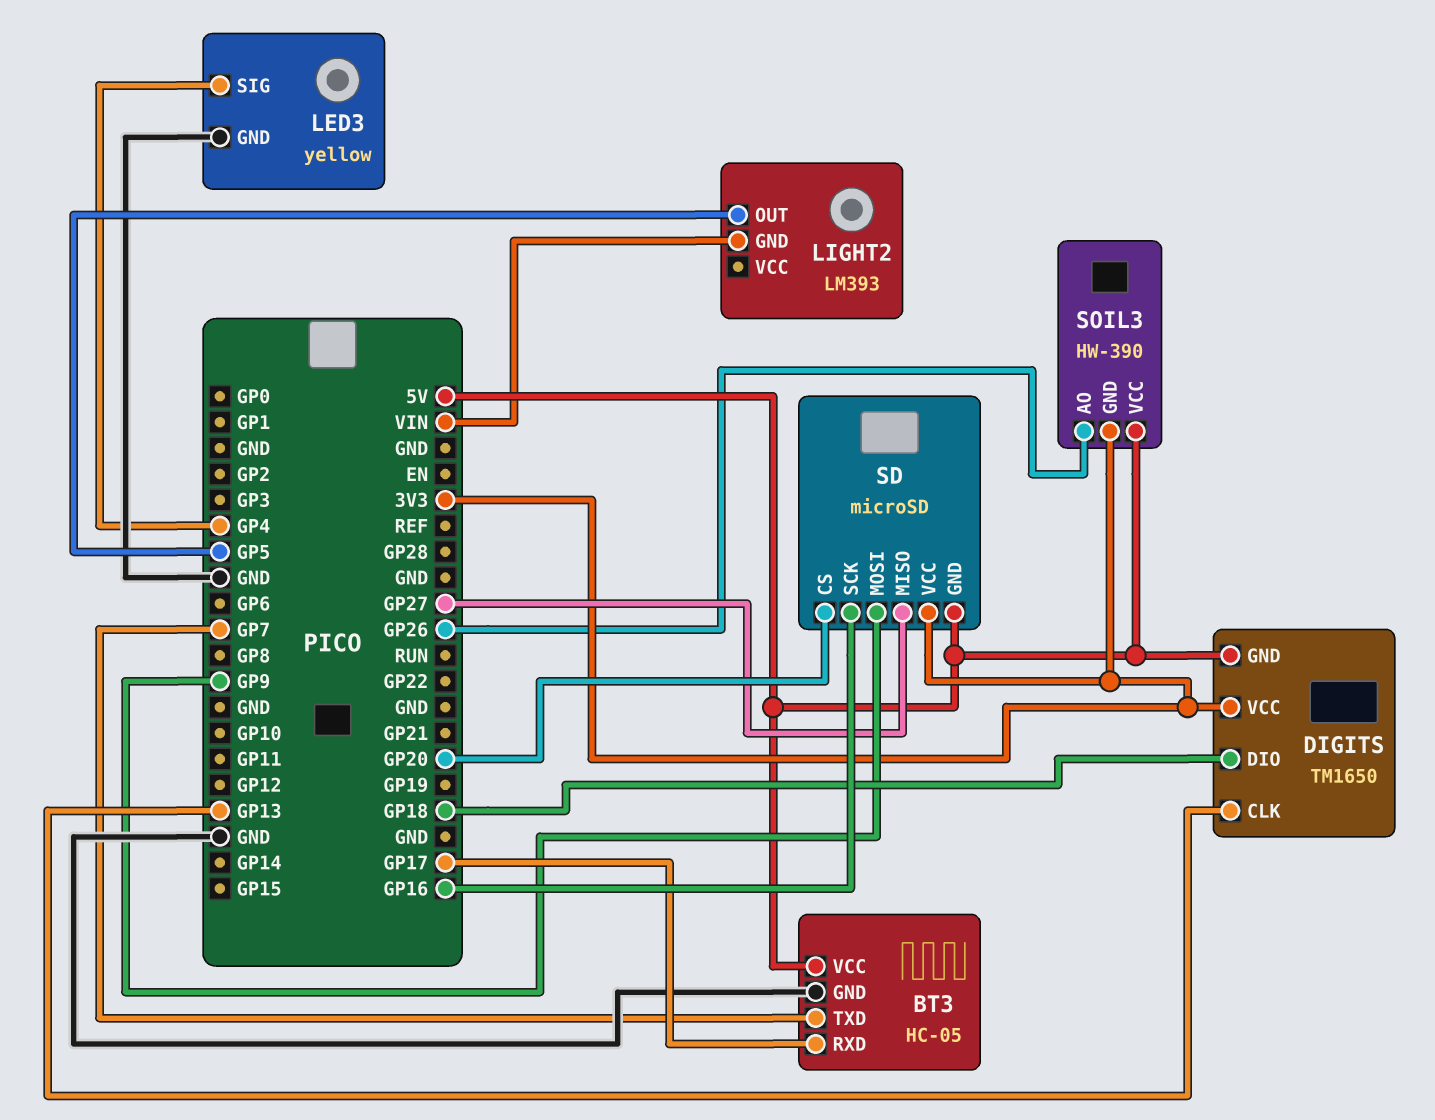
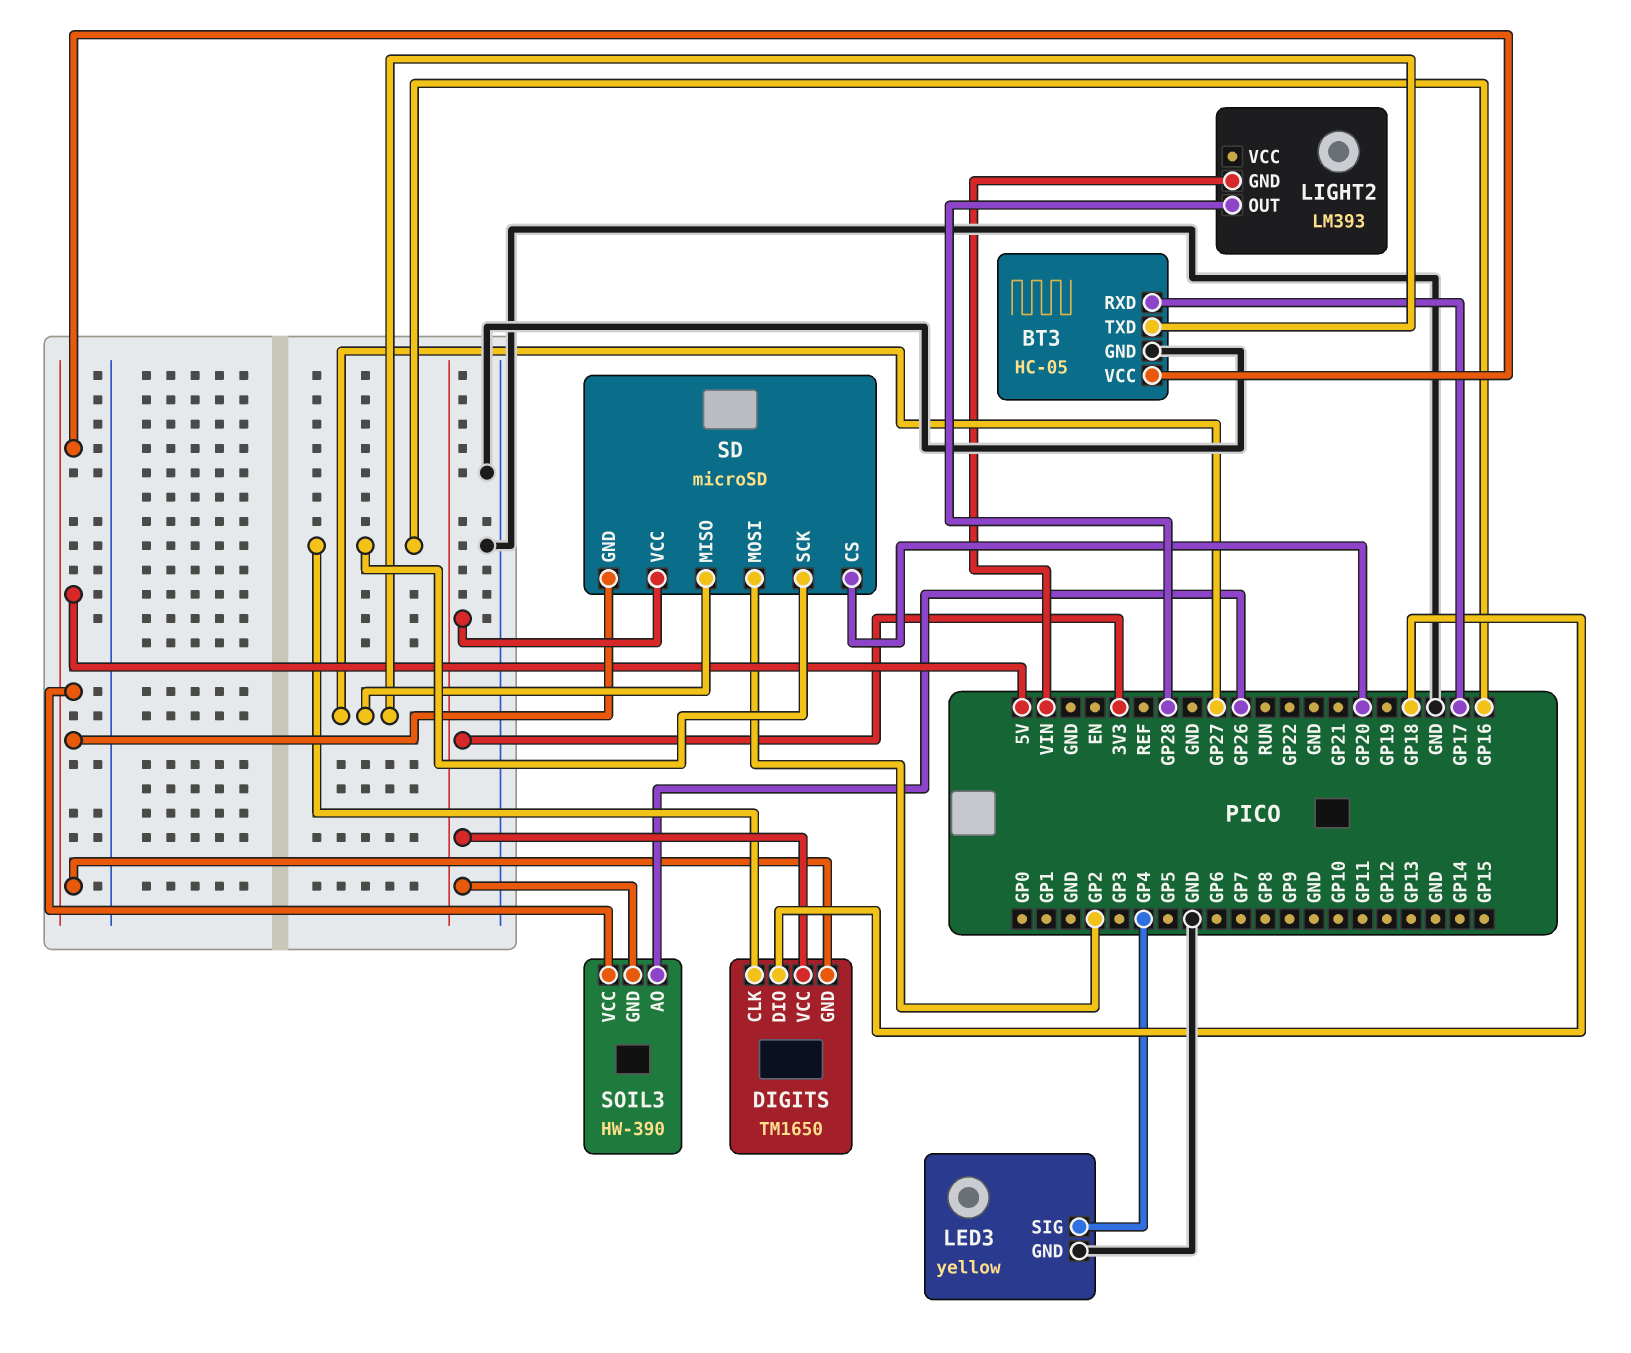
BT3 pin TXD: GP7 -> GP27
DIGITS pin CLK: GP13 -> GP16
LIGHT2 pin OUT: GP5 -> GP28
SD pin MOSI: GP9 -> GP2

